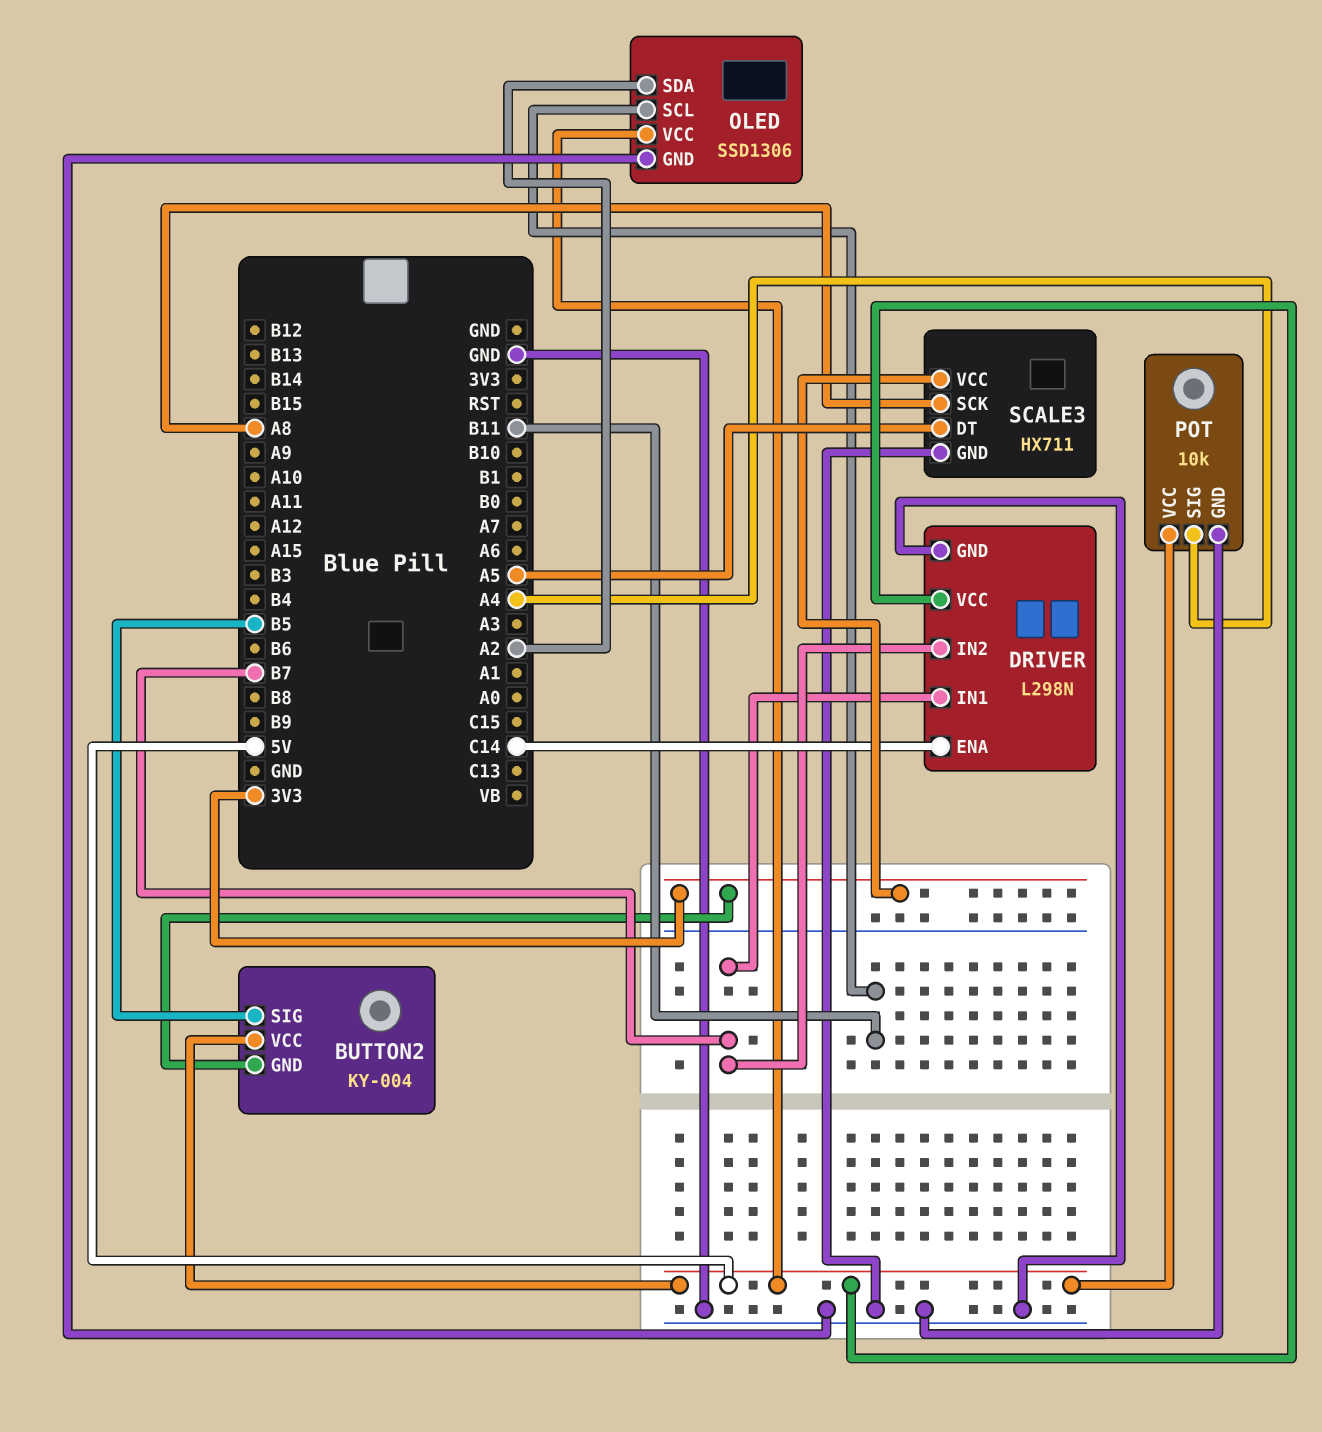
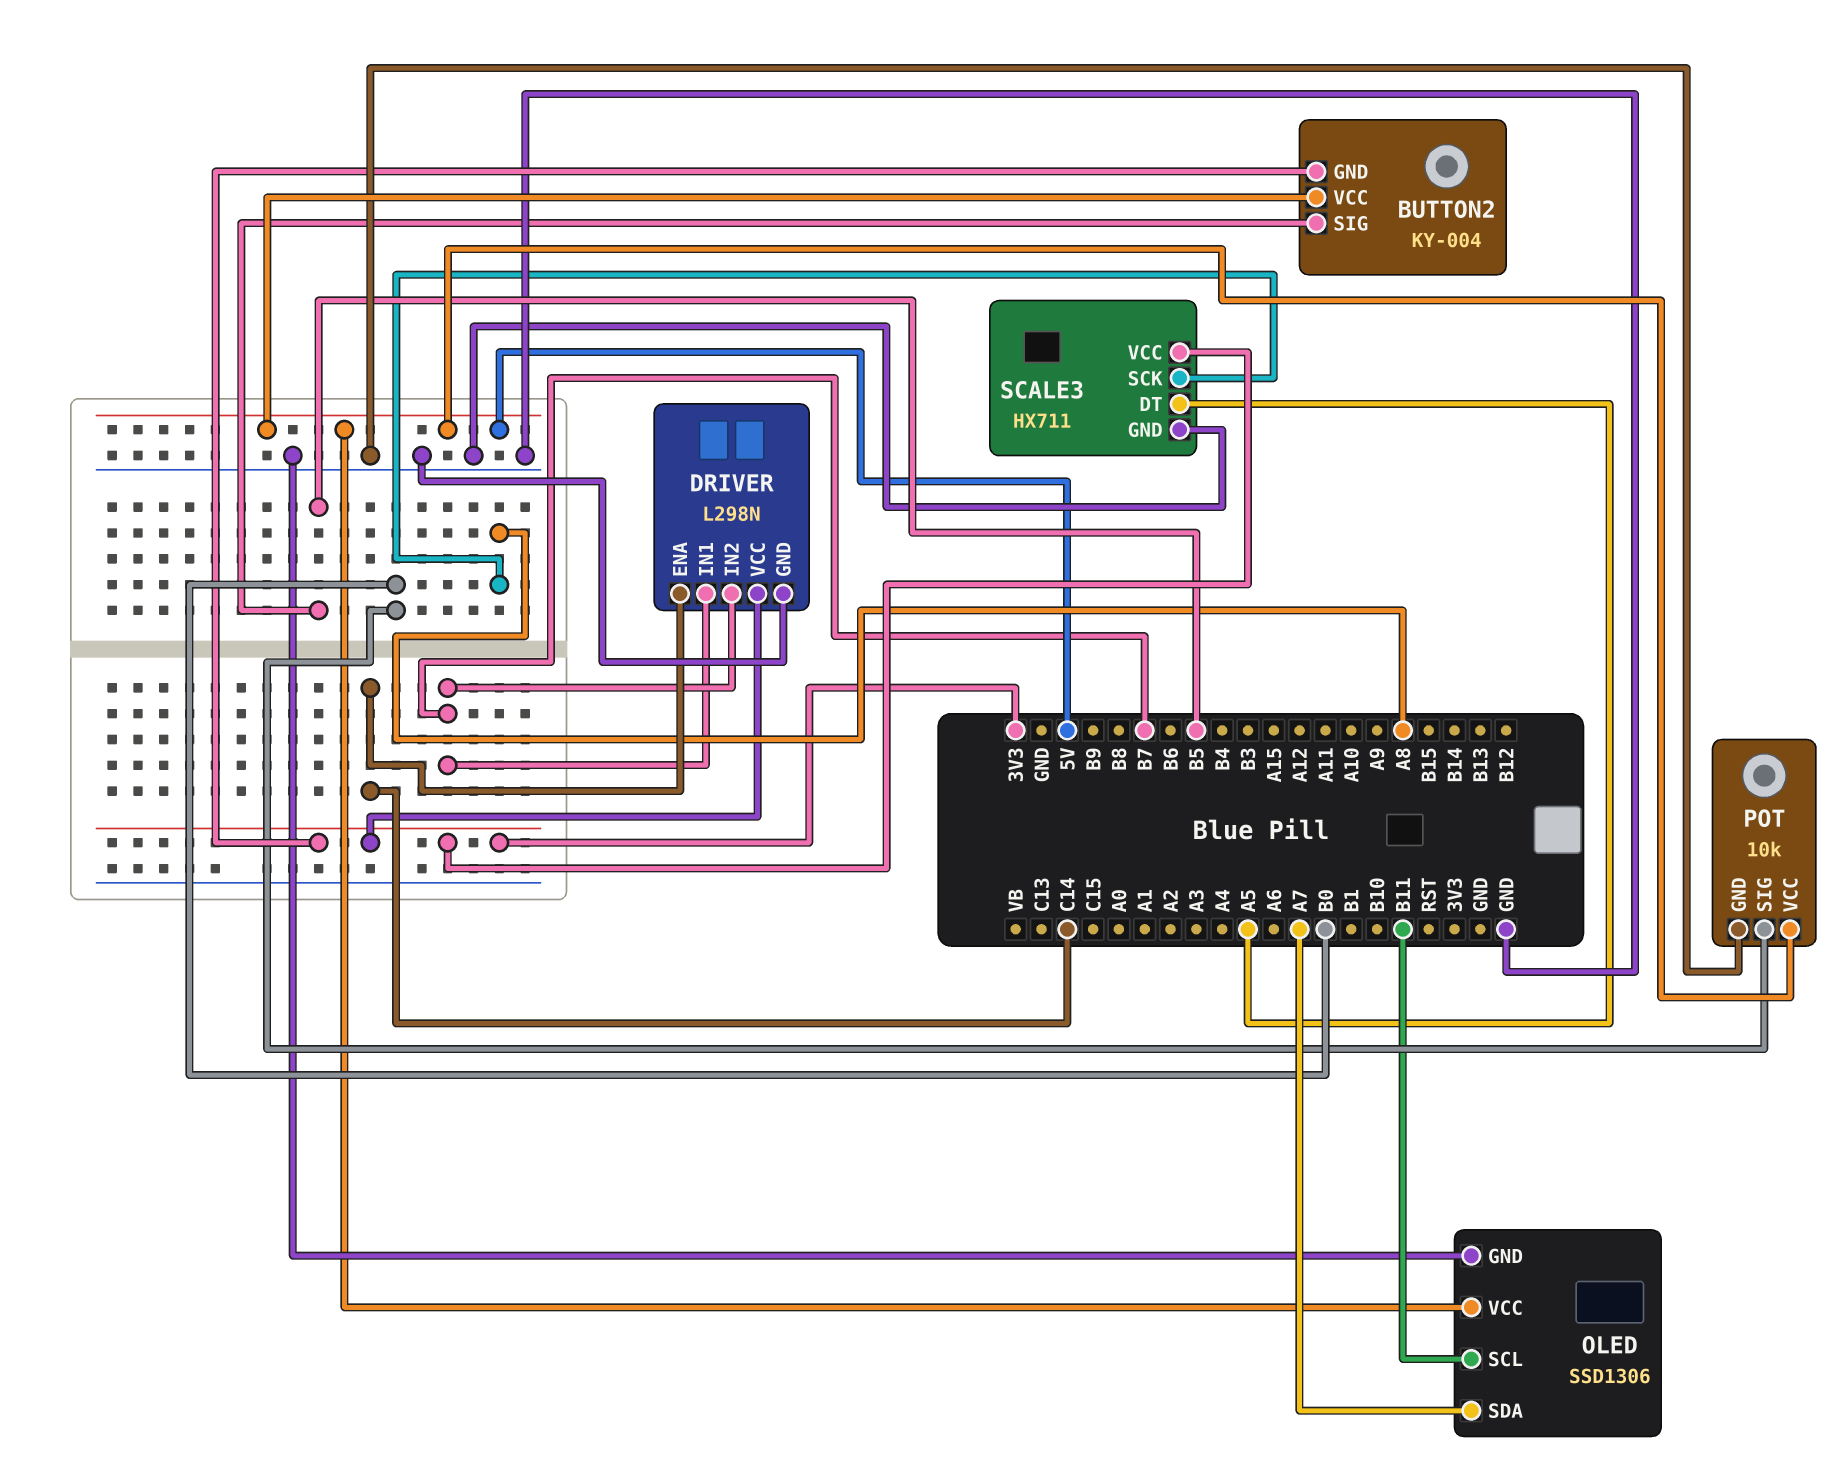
DRIVER pin VCC: 5V -> 3V3
OLED pin SDA: A2 -> A7
POT pin SIG: A4 -> B0

